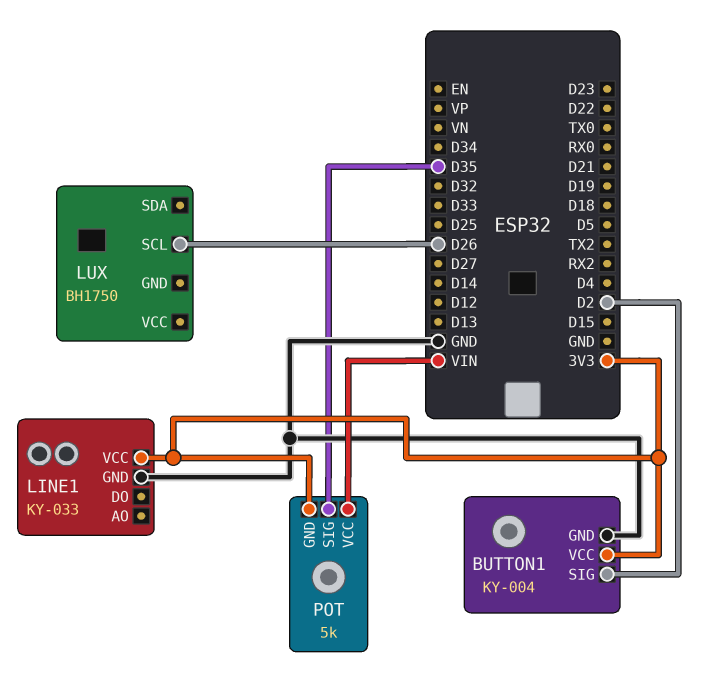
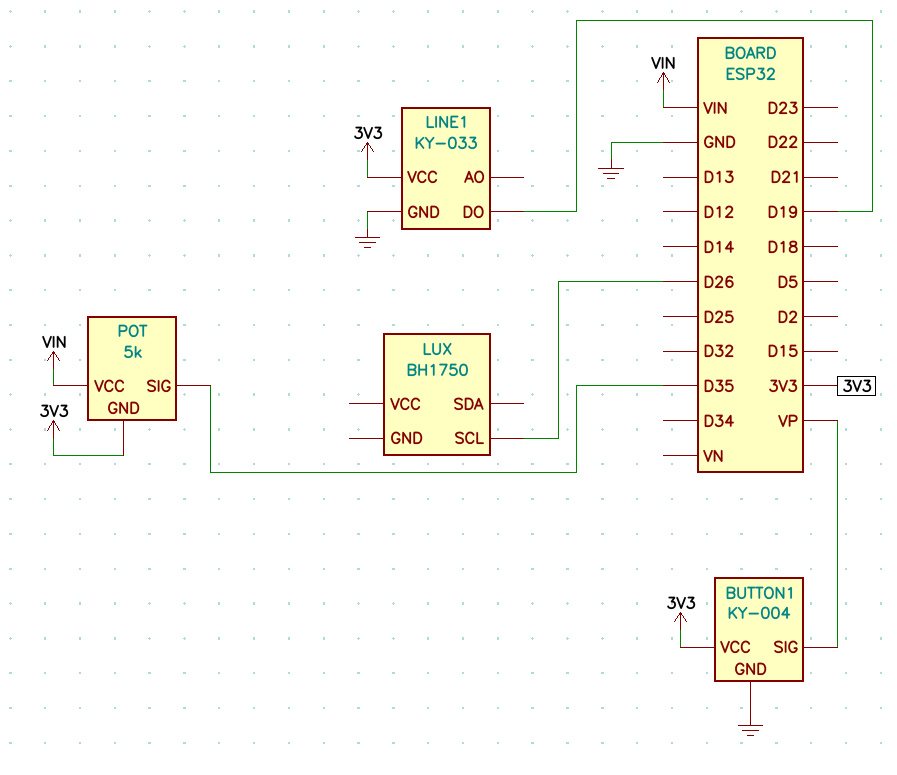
BUTTON1 pin SIG: D2 -> VP
LINE1 pin DO: none -> D19

